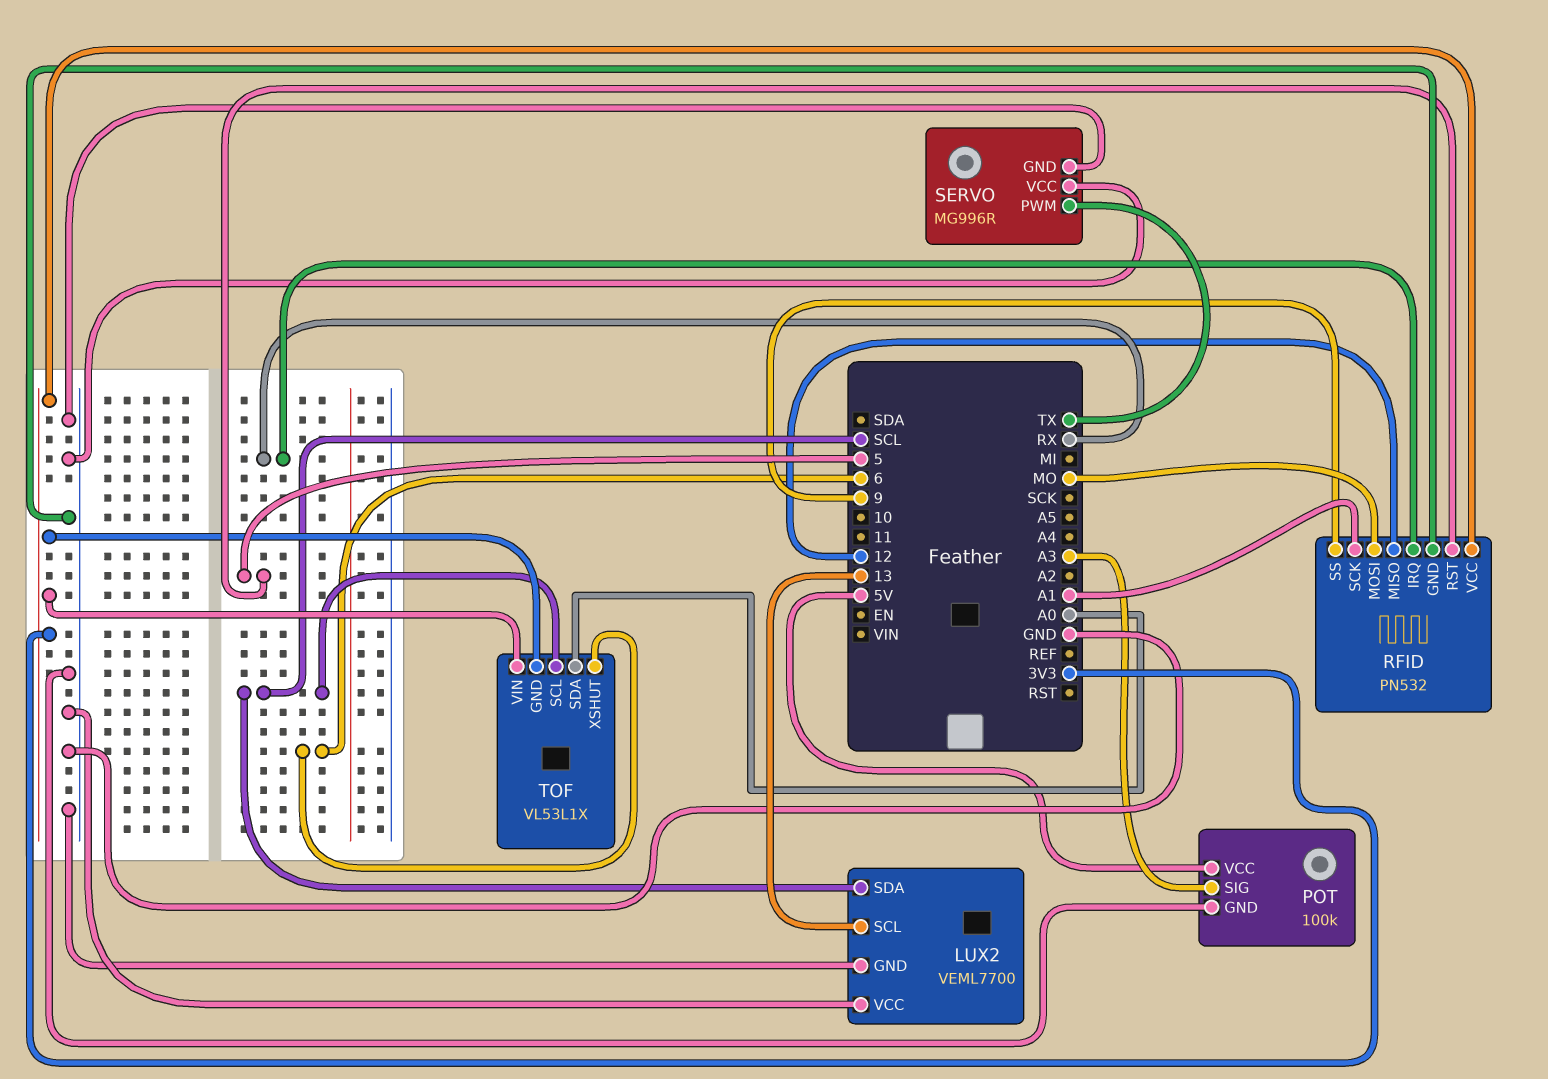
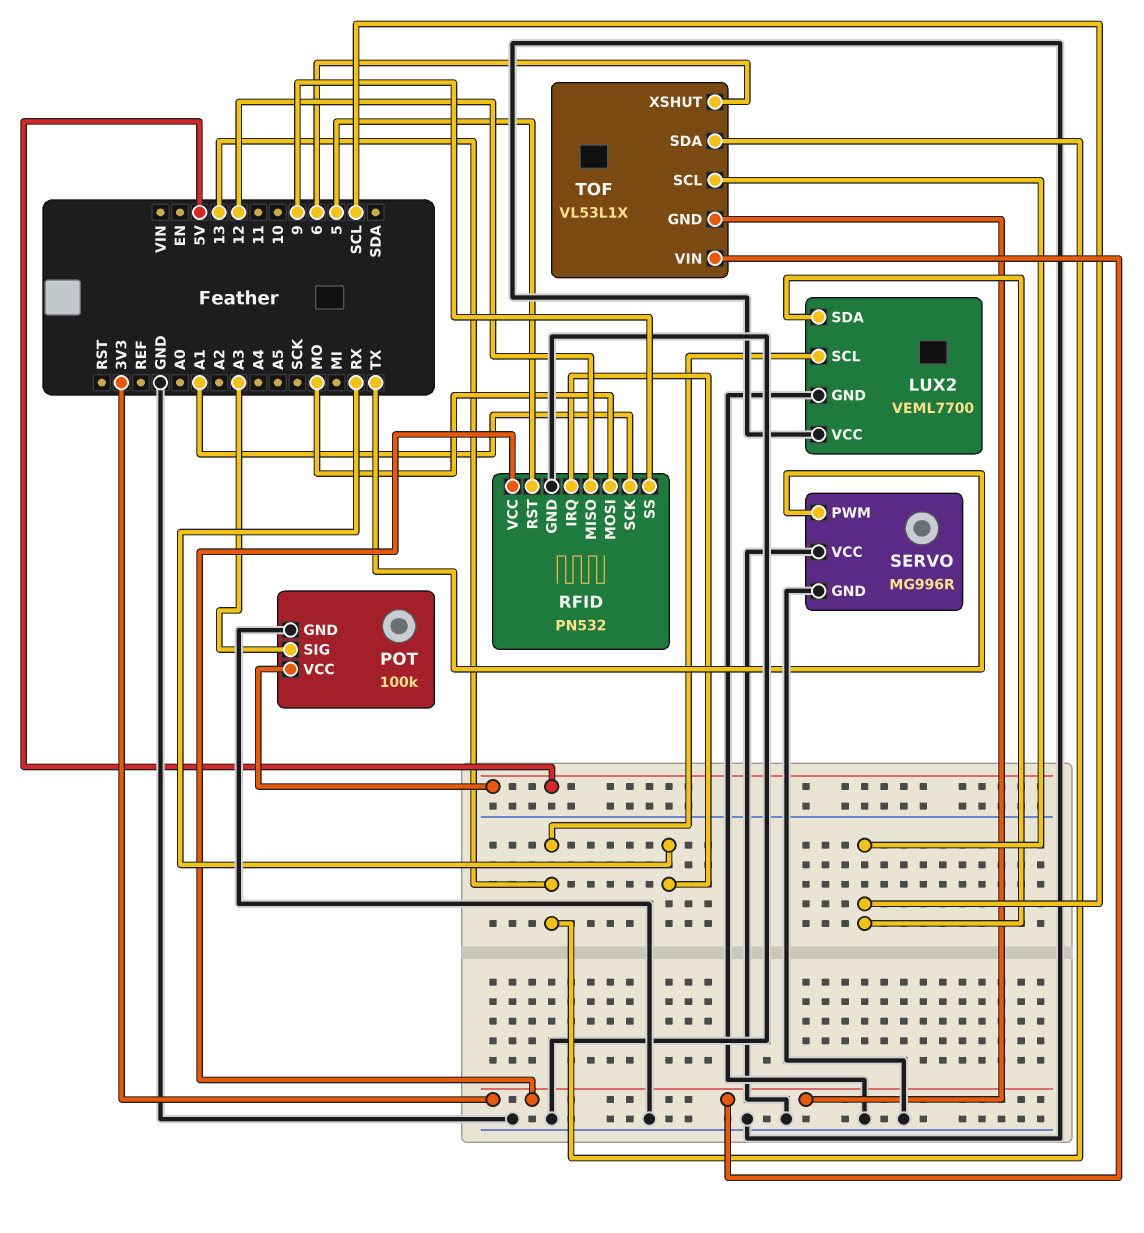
TOF pin SDA: A0 -> 13

